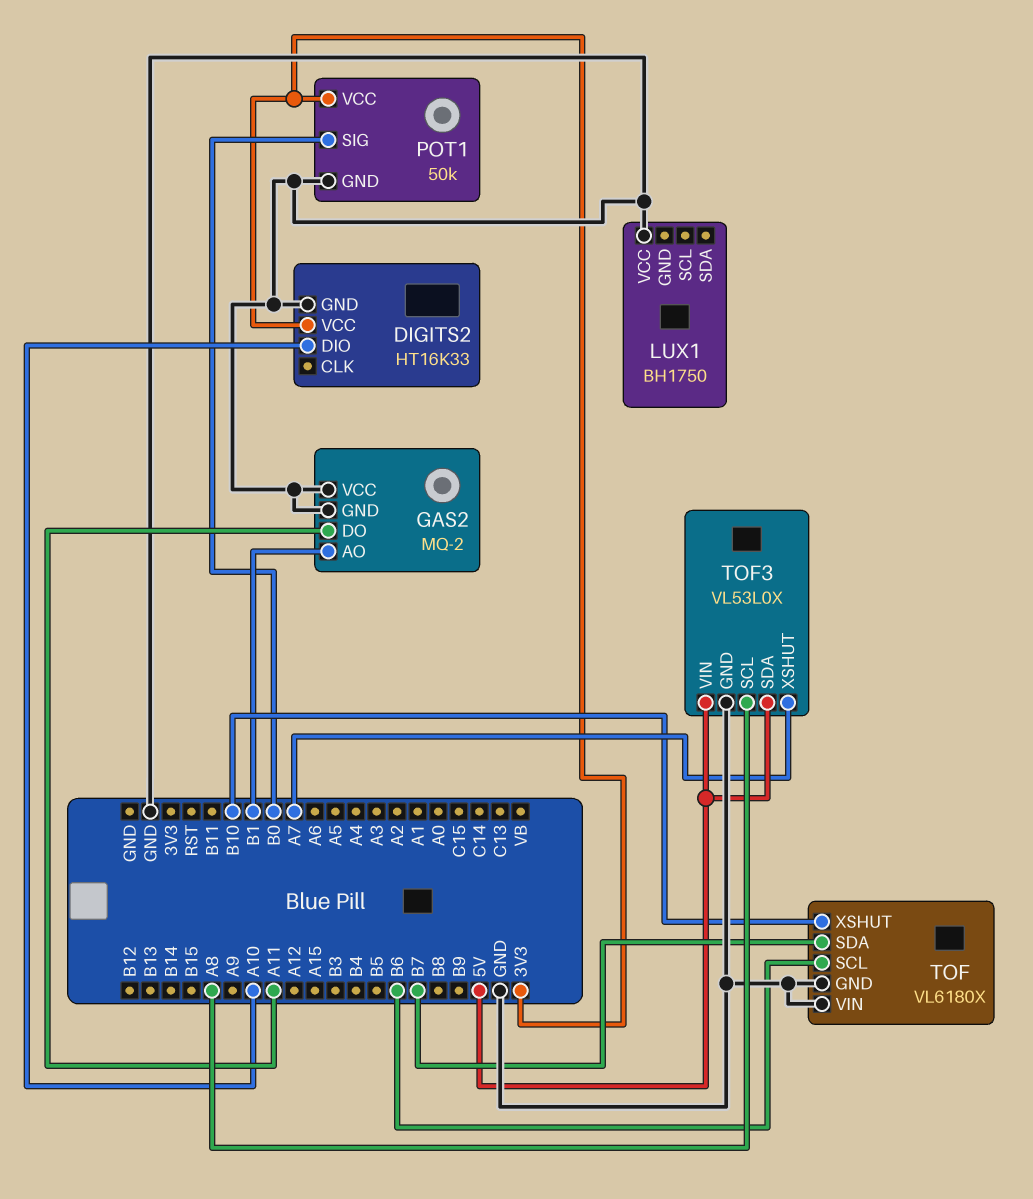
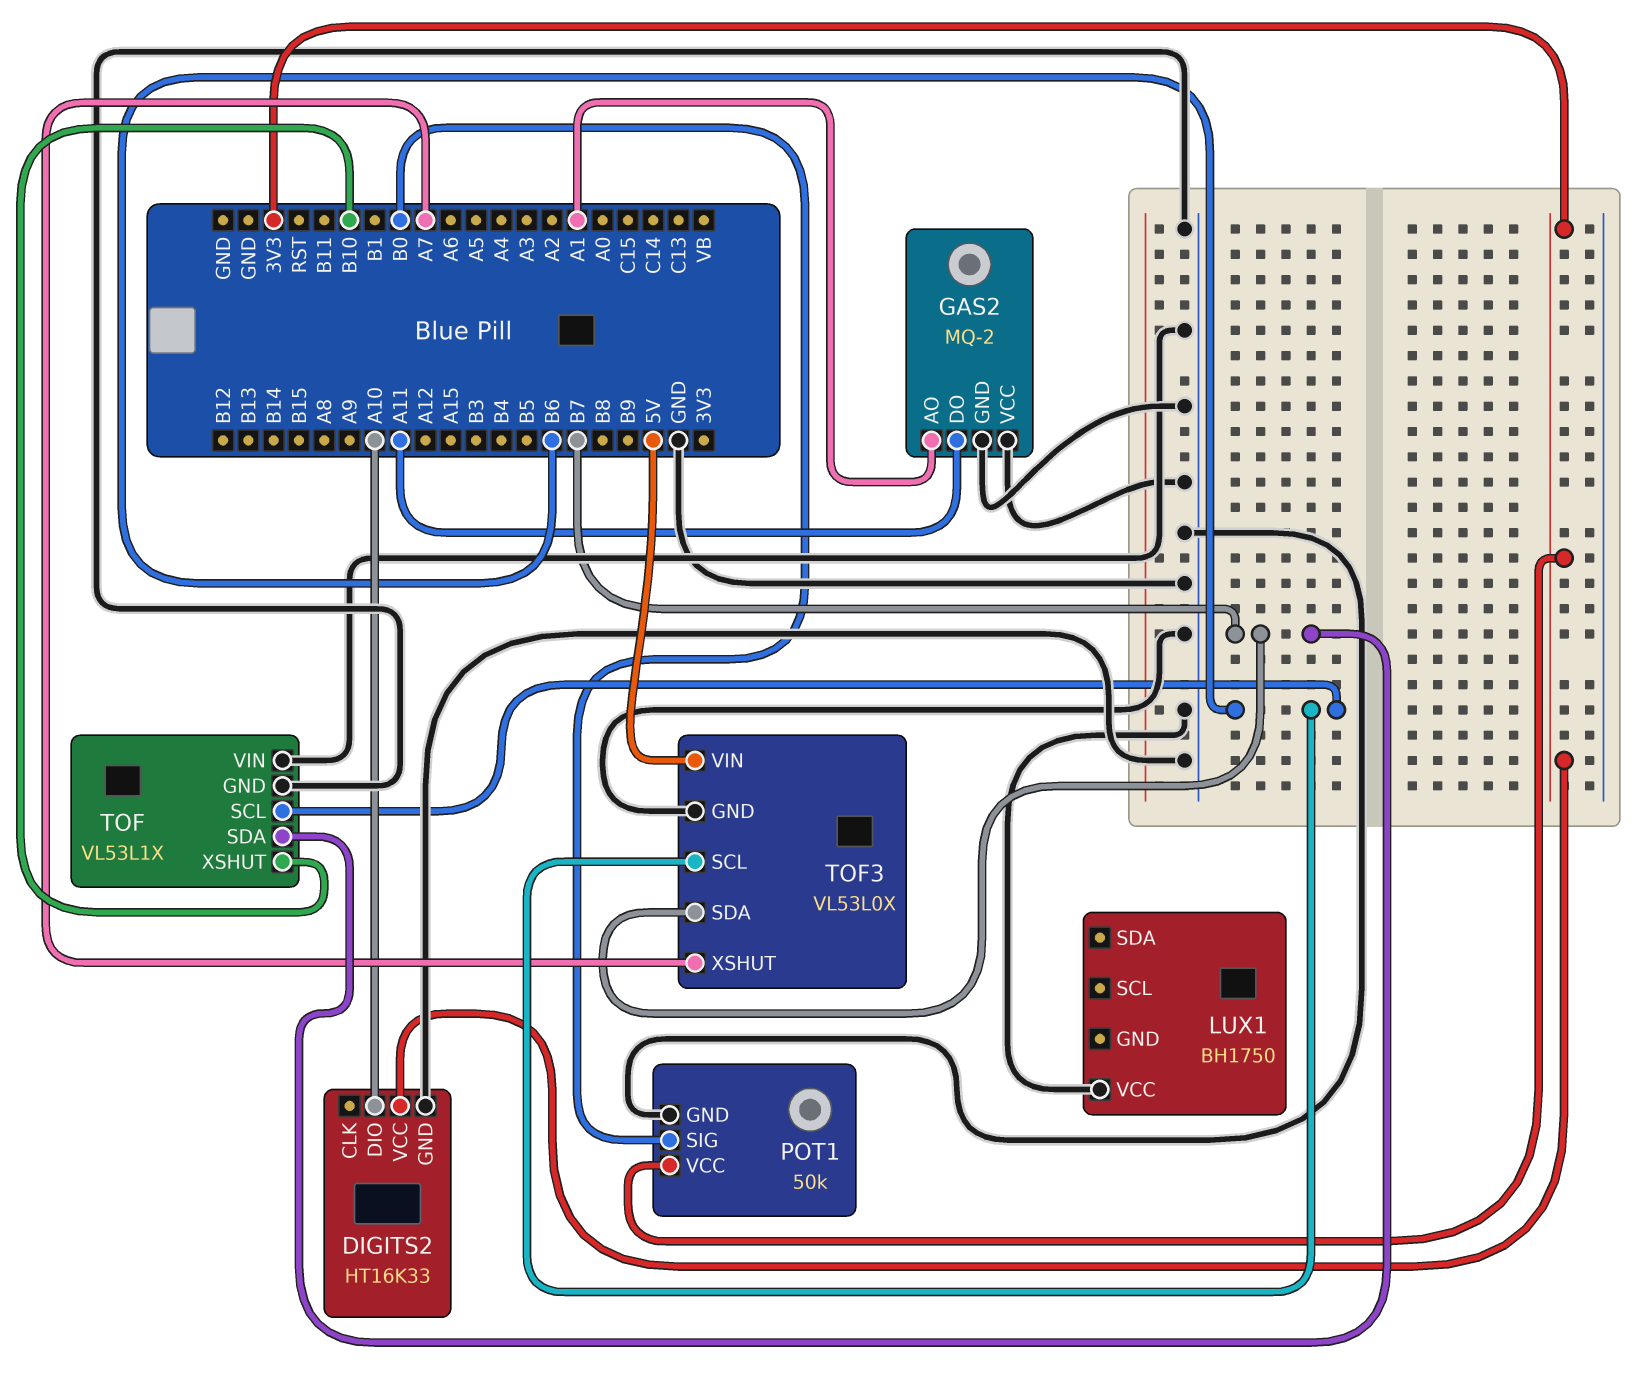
GAS2 pin AO: B1 -> A1
TOF: VL6180X -> VL53L1X
TOF3 pin SCL: A8 -> B6
TOF3 pin SDA: 5V -> B7

